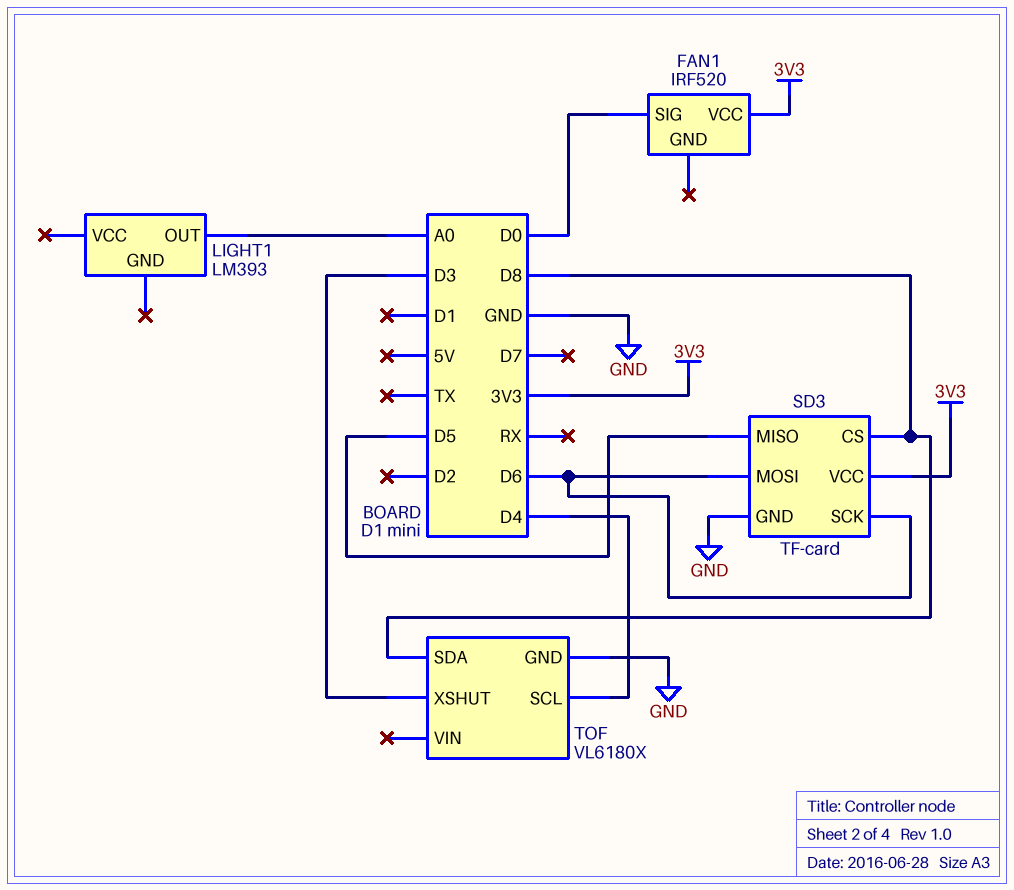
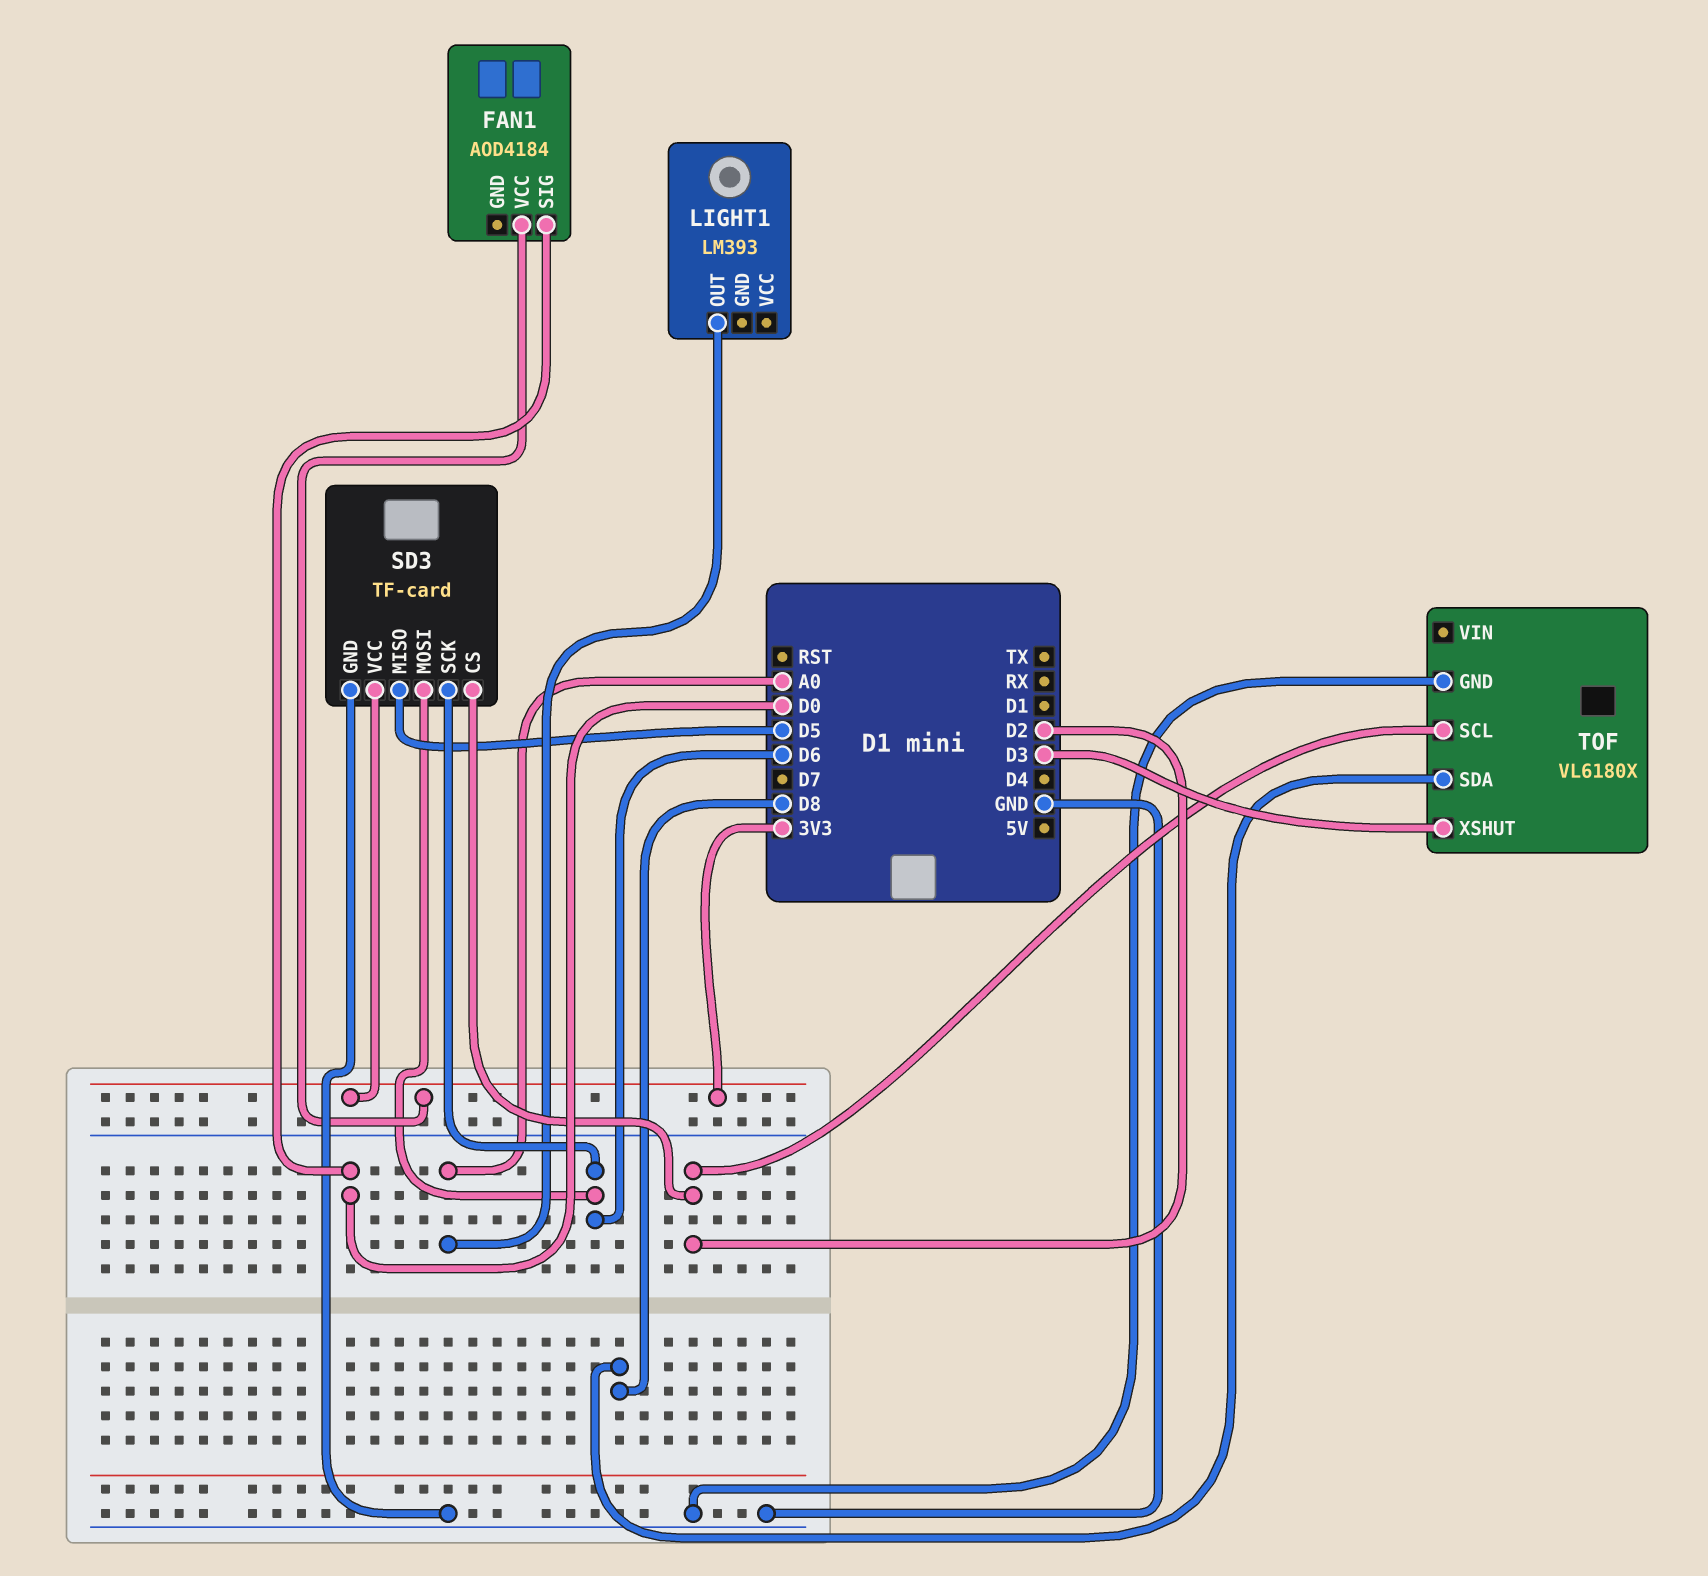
FAN1: IRF520 -> AOD4184
SD3 pin CS: D8 -> D2
TOF pin SCL: D4 -> D2

